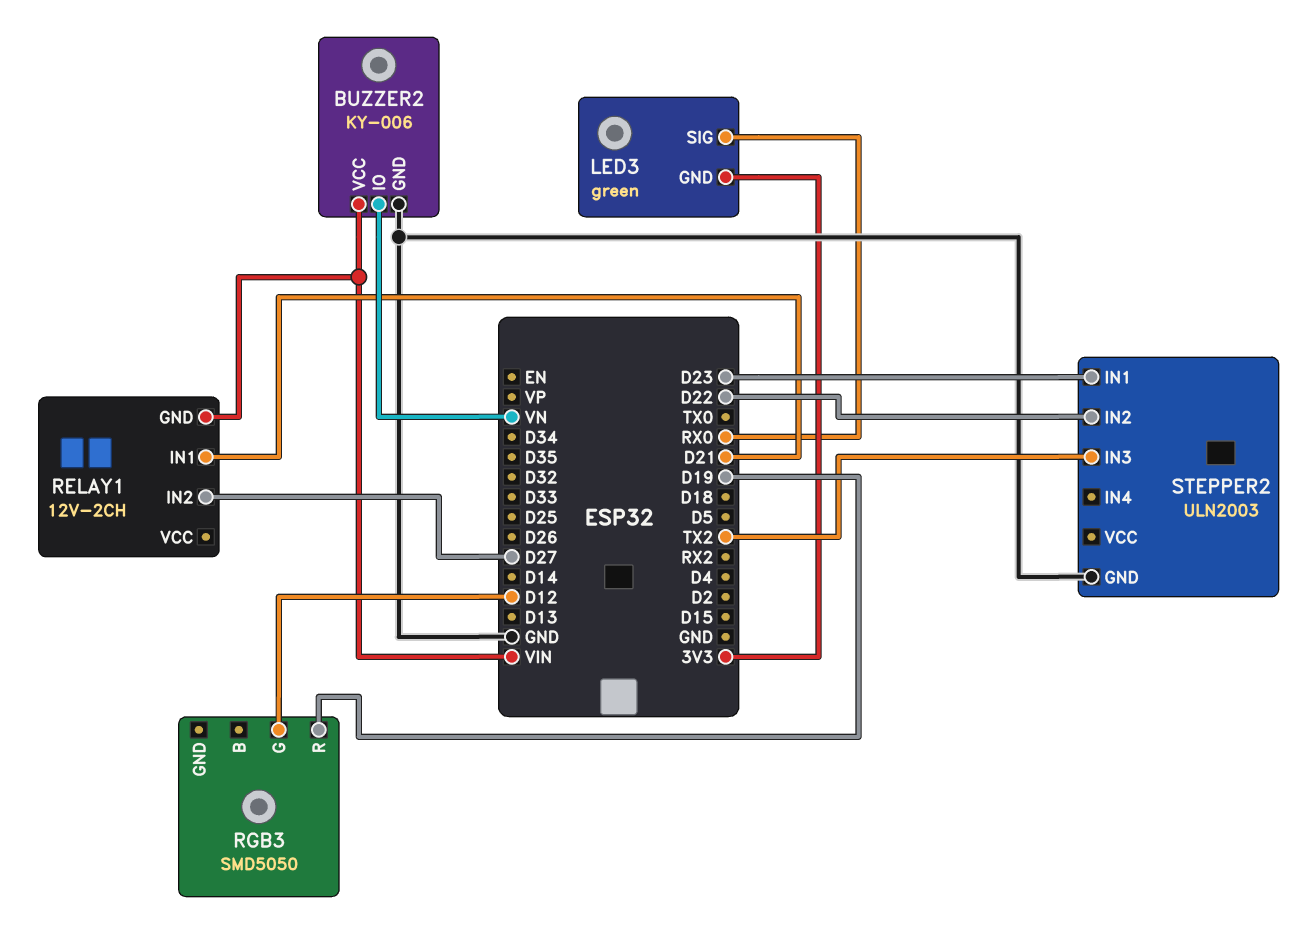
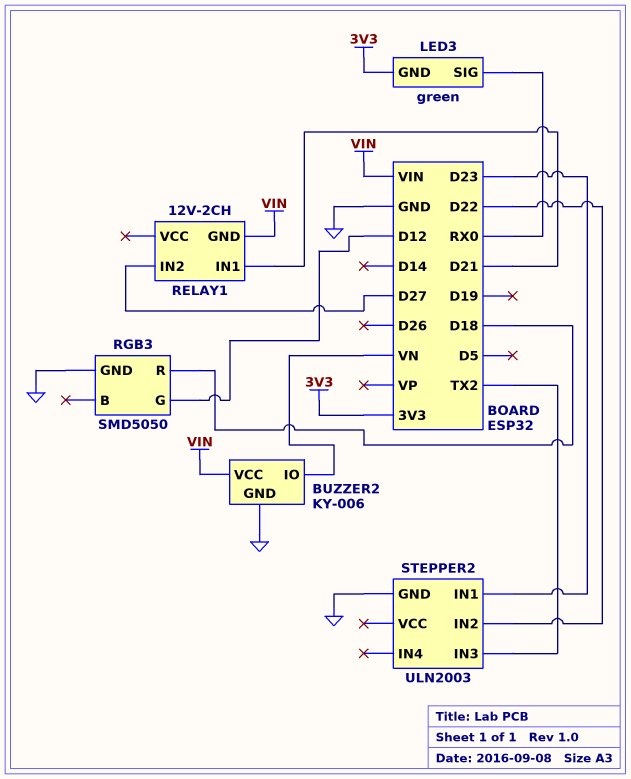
RGB3 pin GND: none -> GND
RGB3 pin R: D19 -> D18

